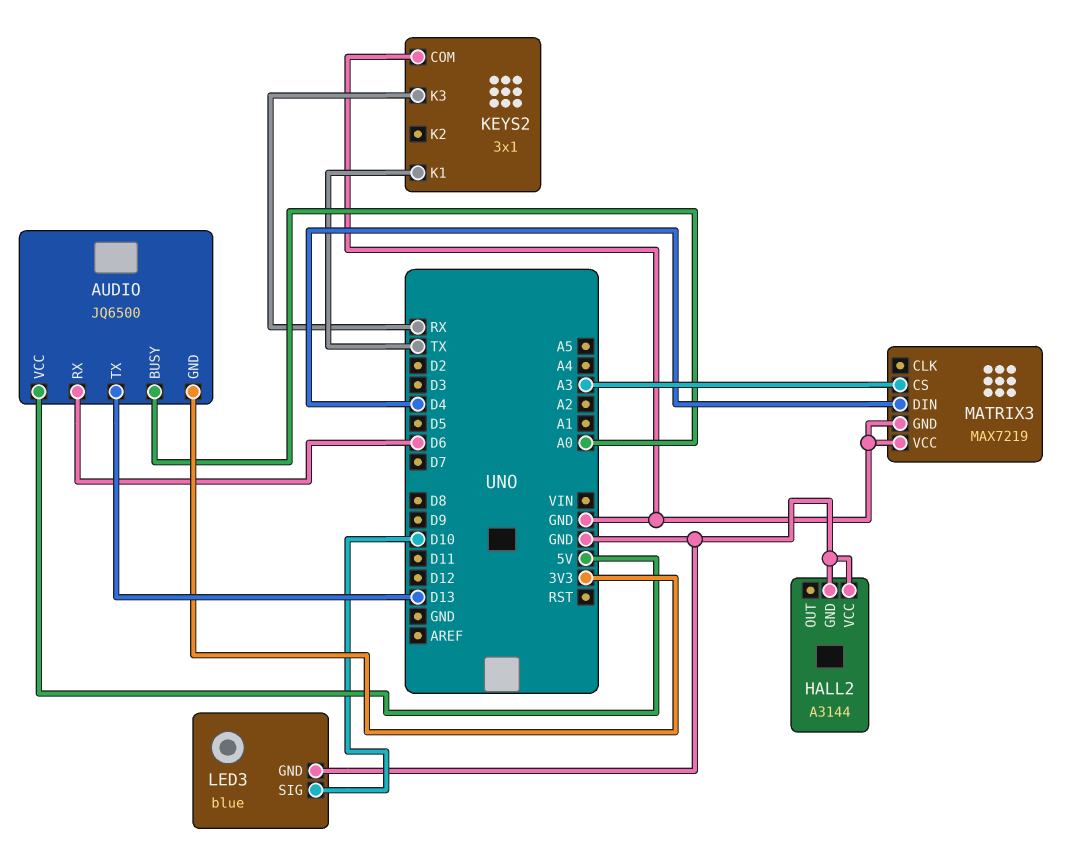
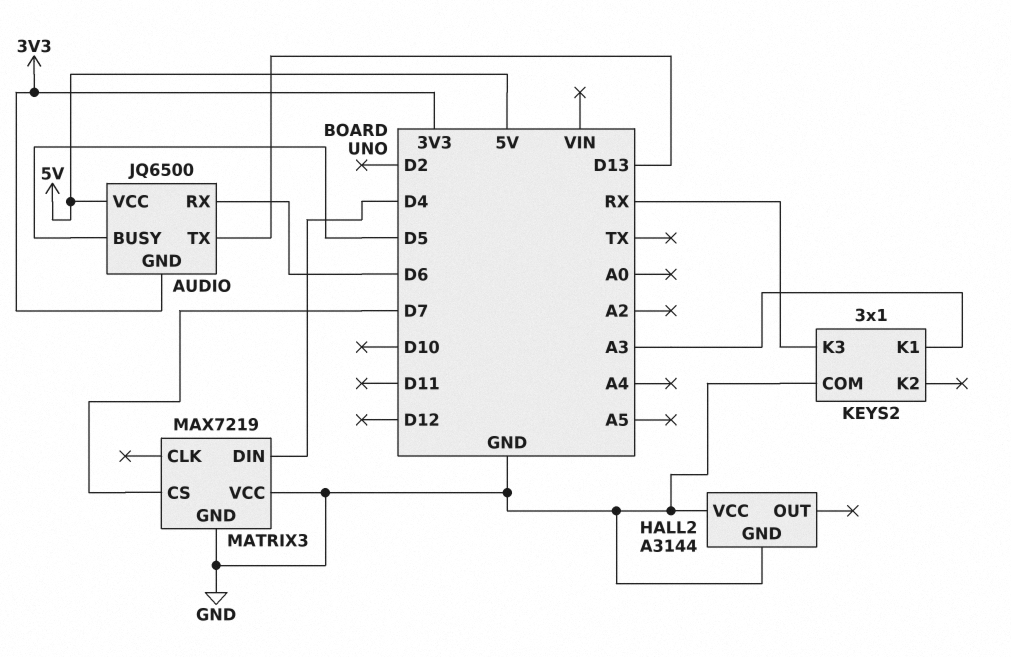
AUDIO pin BUSY: A0 -> D5
KEYS2 pin K1: TX -> A3
LED3: blue -> none
LED3 pin GND: GND -> none
LED3 pin SIG: D10 -> none
MATRIX3 pin CS: A3 -> D7

